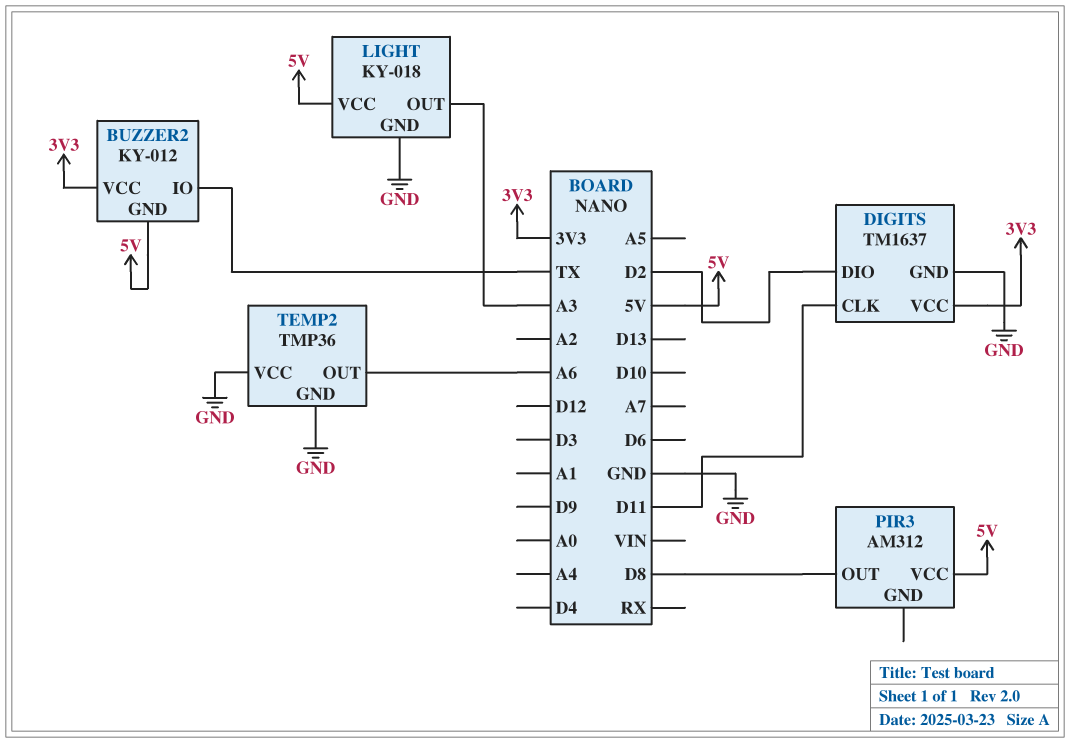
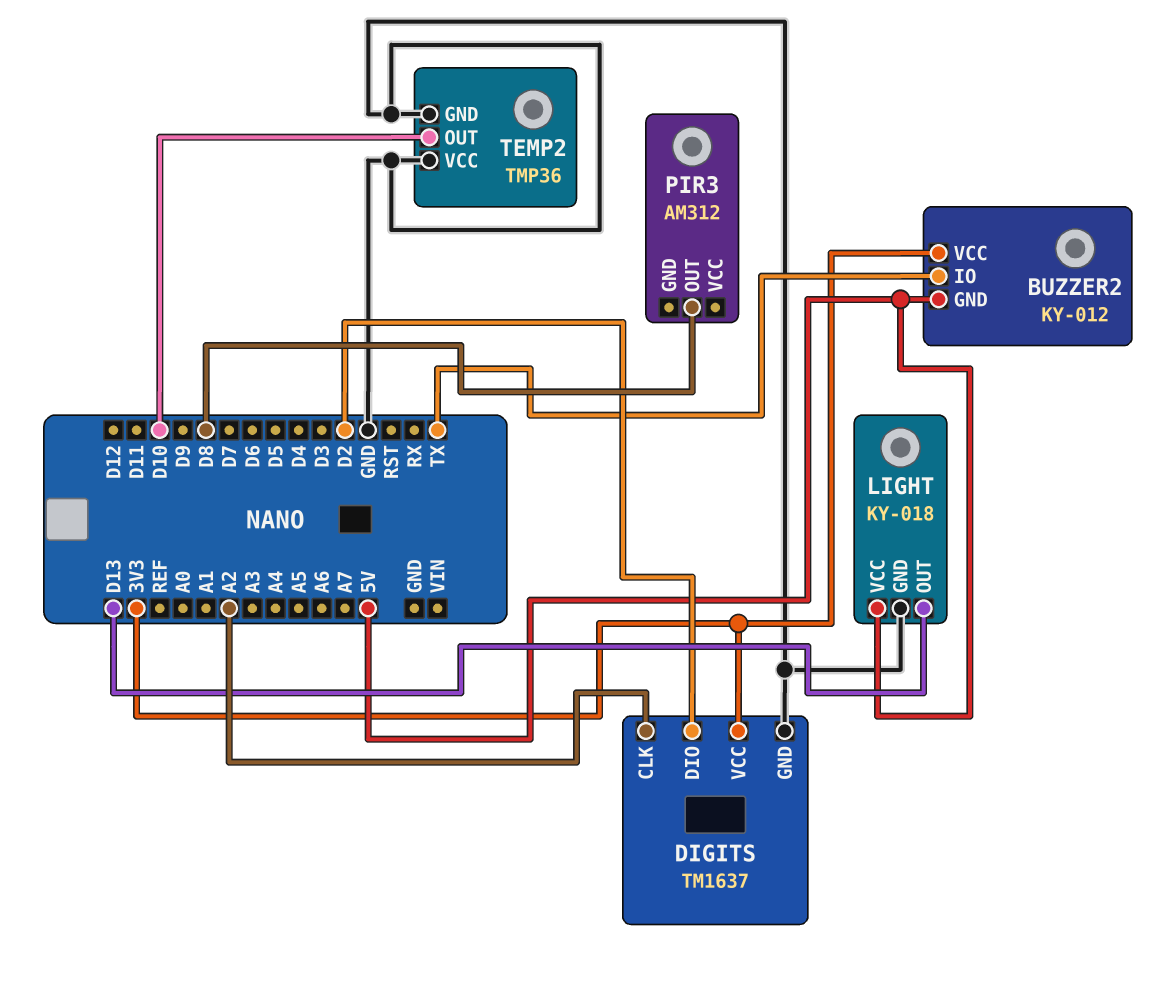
DIGITS pin CLK: D11 -> A2
LIGHT pin OUT: A3 -> D13
PIR3 pin VCC: 5V -> none
TEMP2 pin OUT: A6 -> D10

